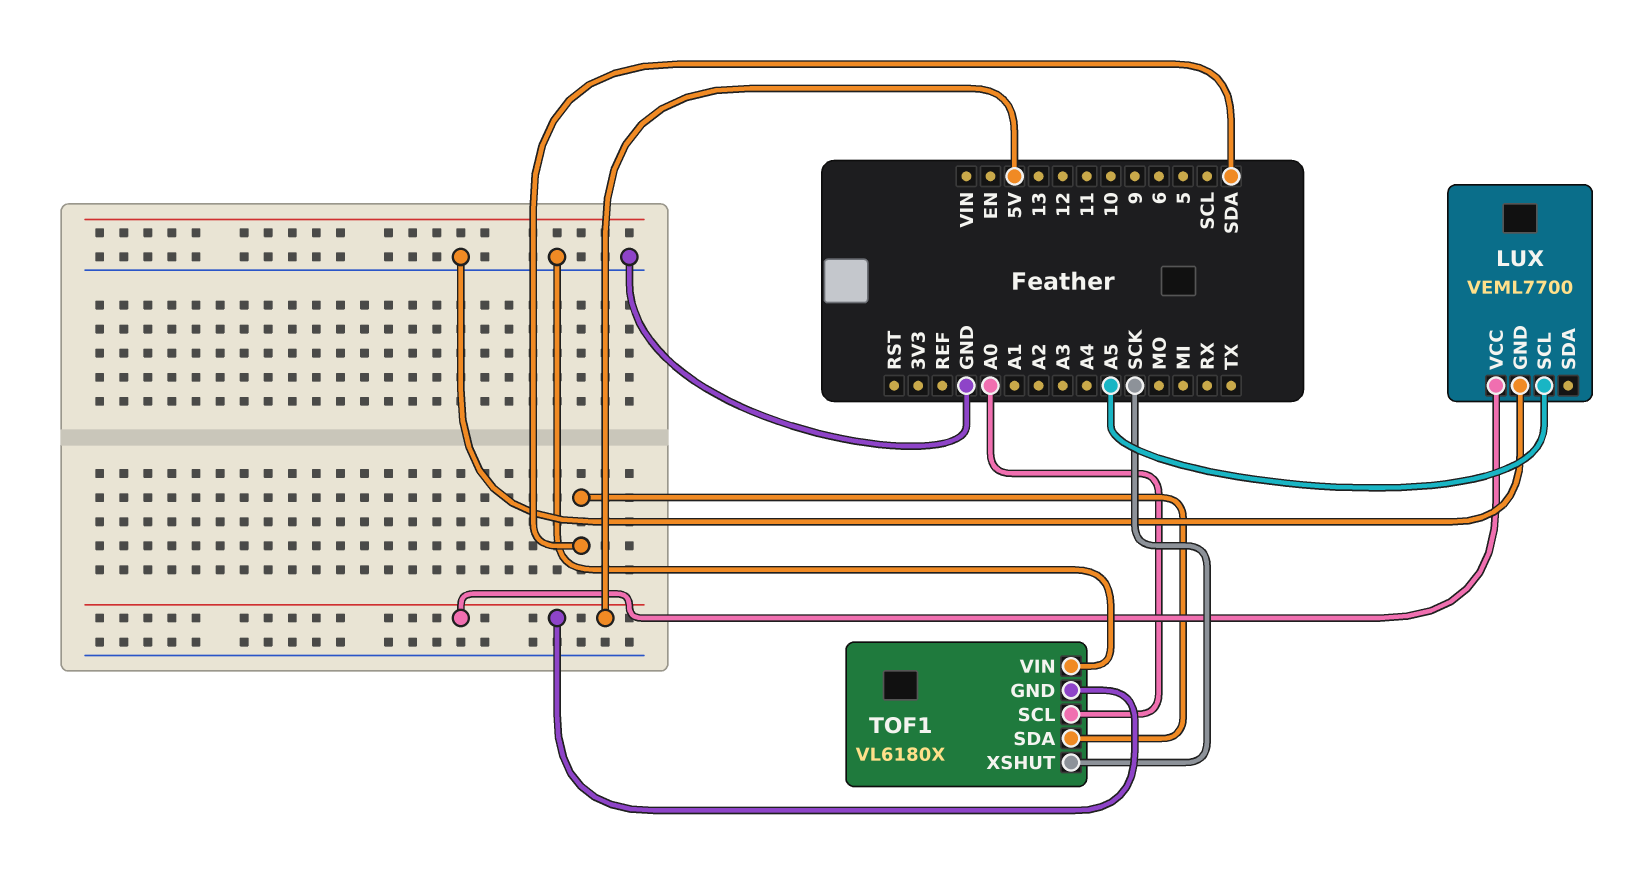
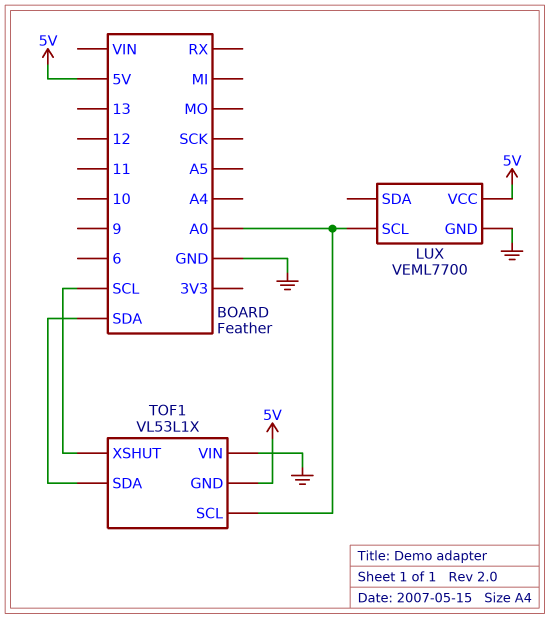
LUX pin SCL: A5 -> A0
TOF1: VL6180X -> VL53L1X
TOF1 pin XSHUT: SCK -> SCL

